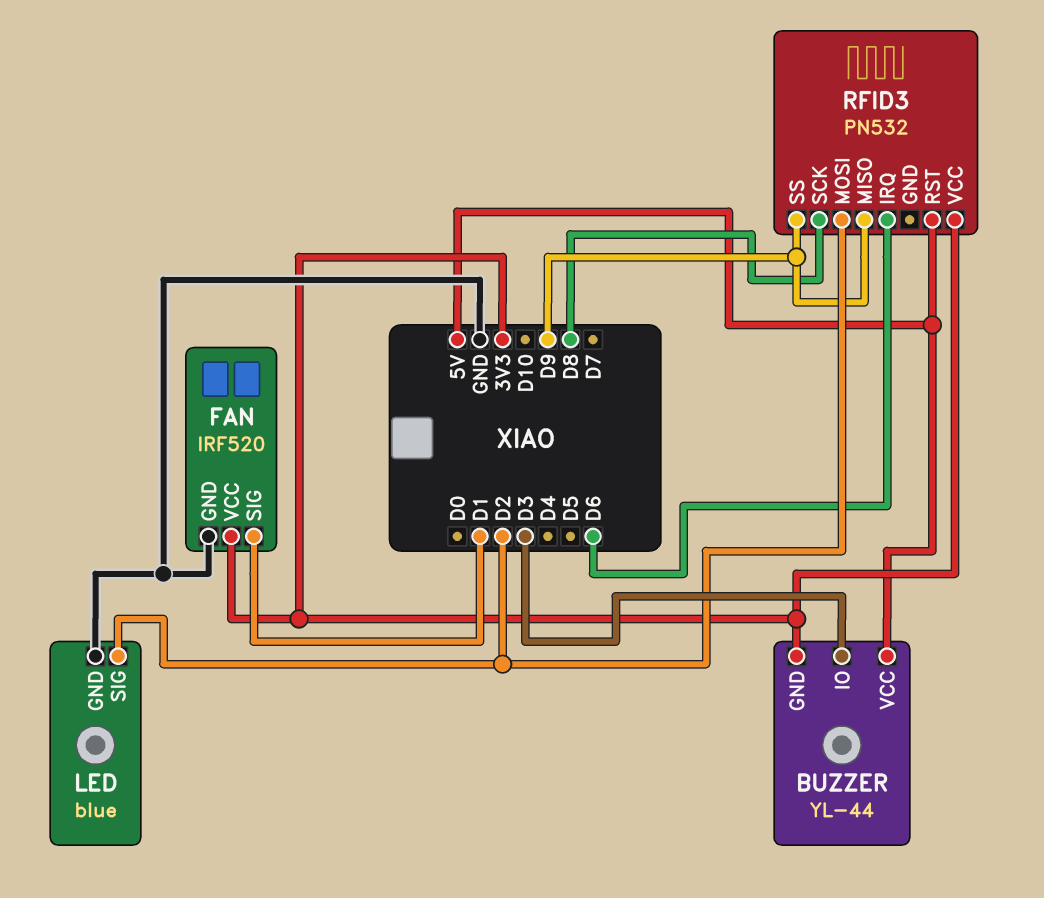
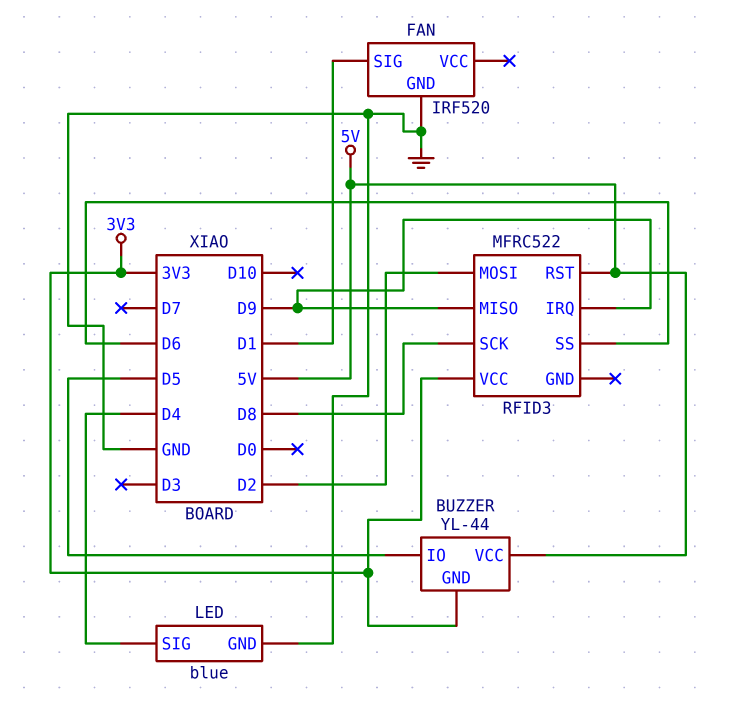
BUZZER pin IO: D3 -> D5
FAN pin VCC: 3V3 -> none
LED pin SIG: D2 -> D4
RFID3: PN532 -> MFRC522
RFID3 pin IRQ: D6 -> D9
RFID3 pin SS: D9 -> D6

